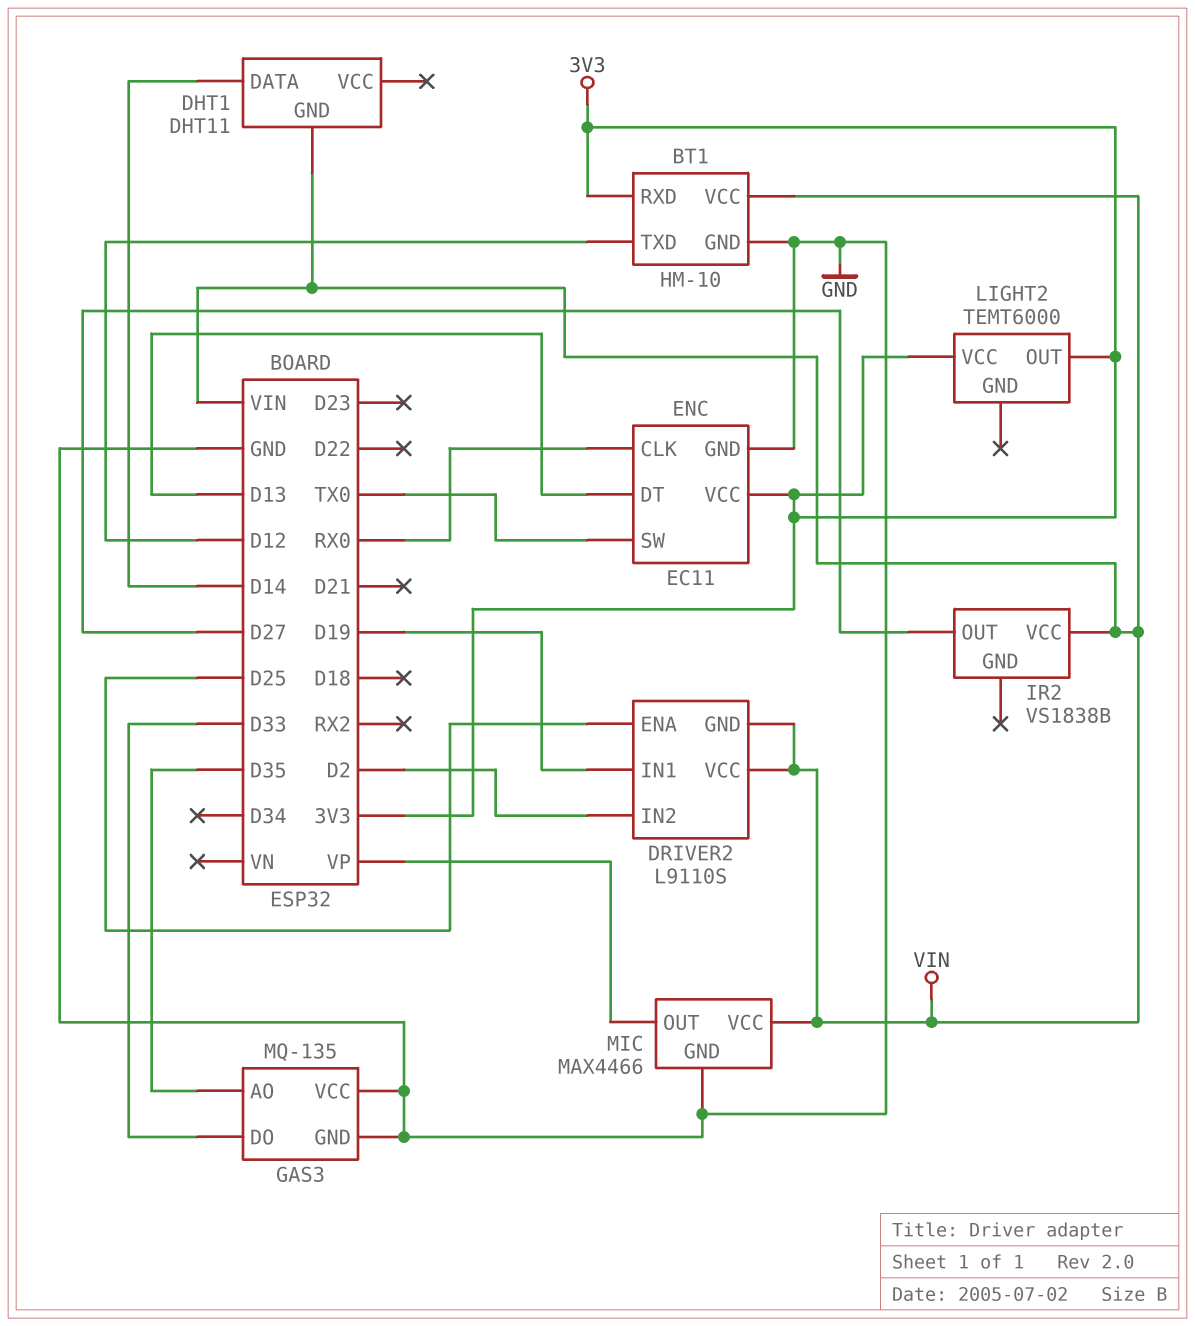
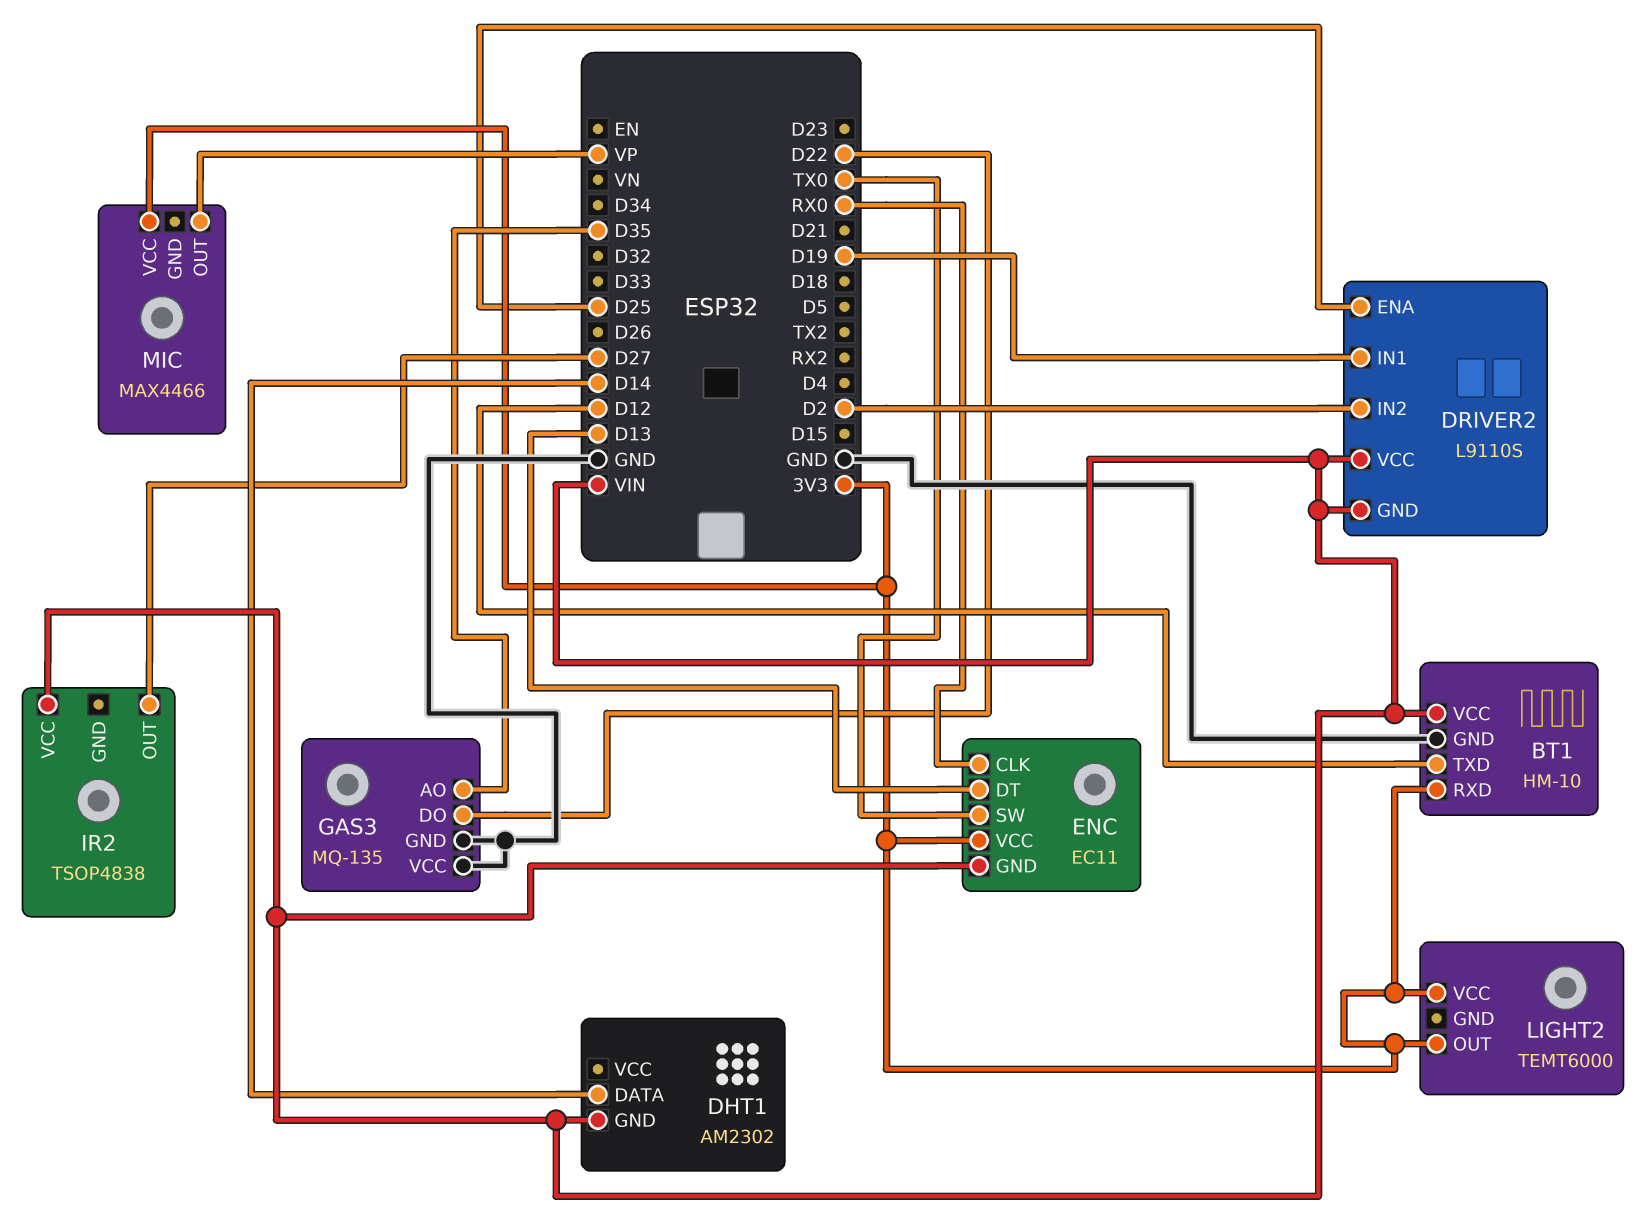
DHT1: DHT11 -> AM2302
ENC pin GND: GND -> VIN
GAS3 pin DO: D33 -> D22
IR2: VS1838B -> TSOP4838
MIC pin GND: GND -> none
MIC pin VCC: VIN -> 3V3

